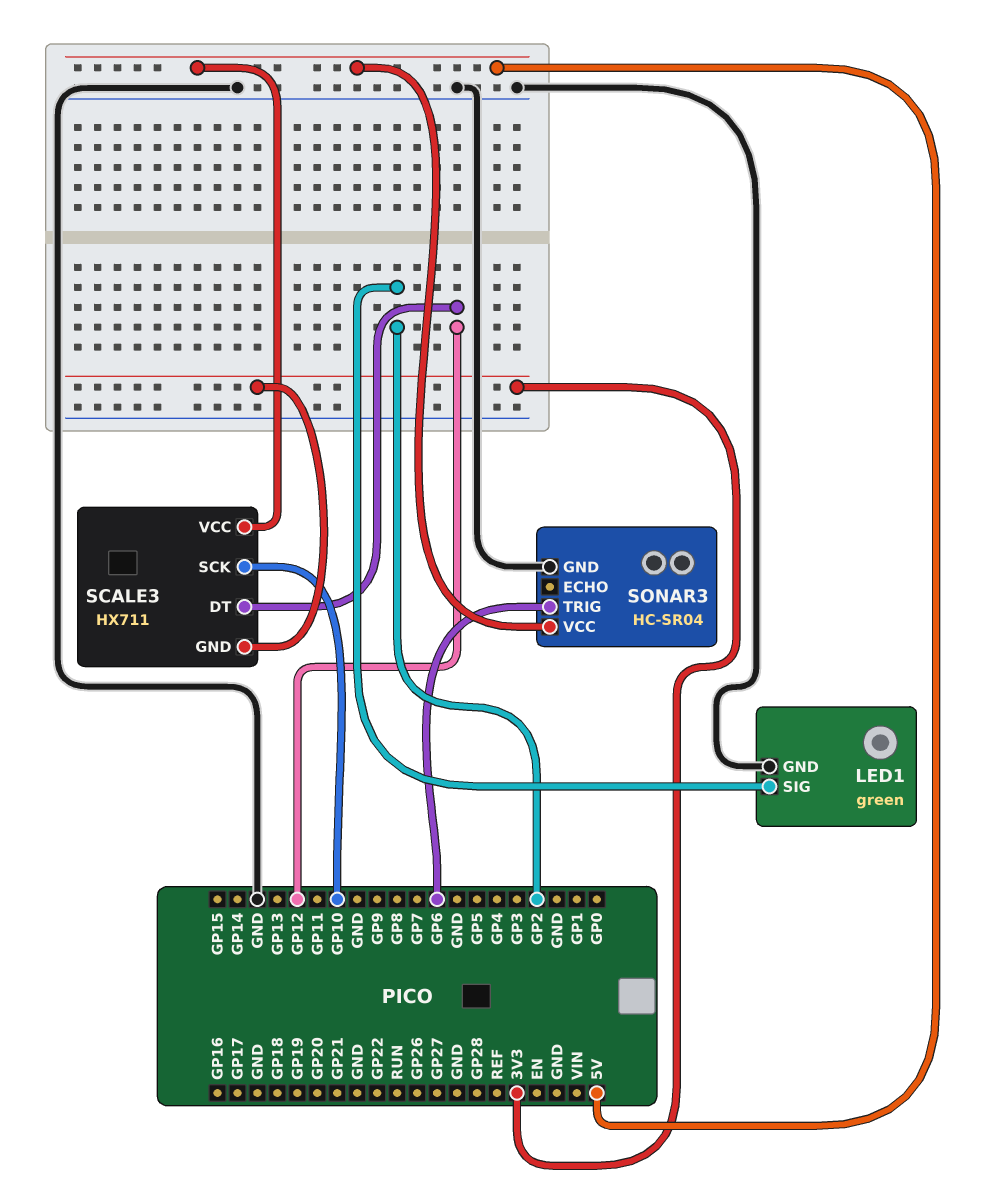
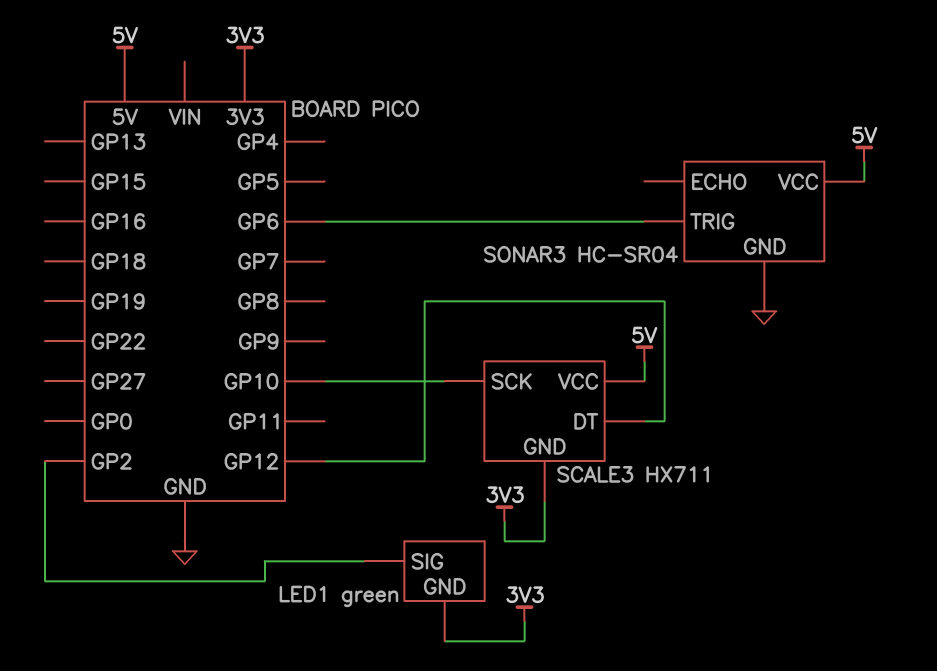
LED1 pin GND: GND -> 3V3

